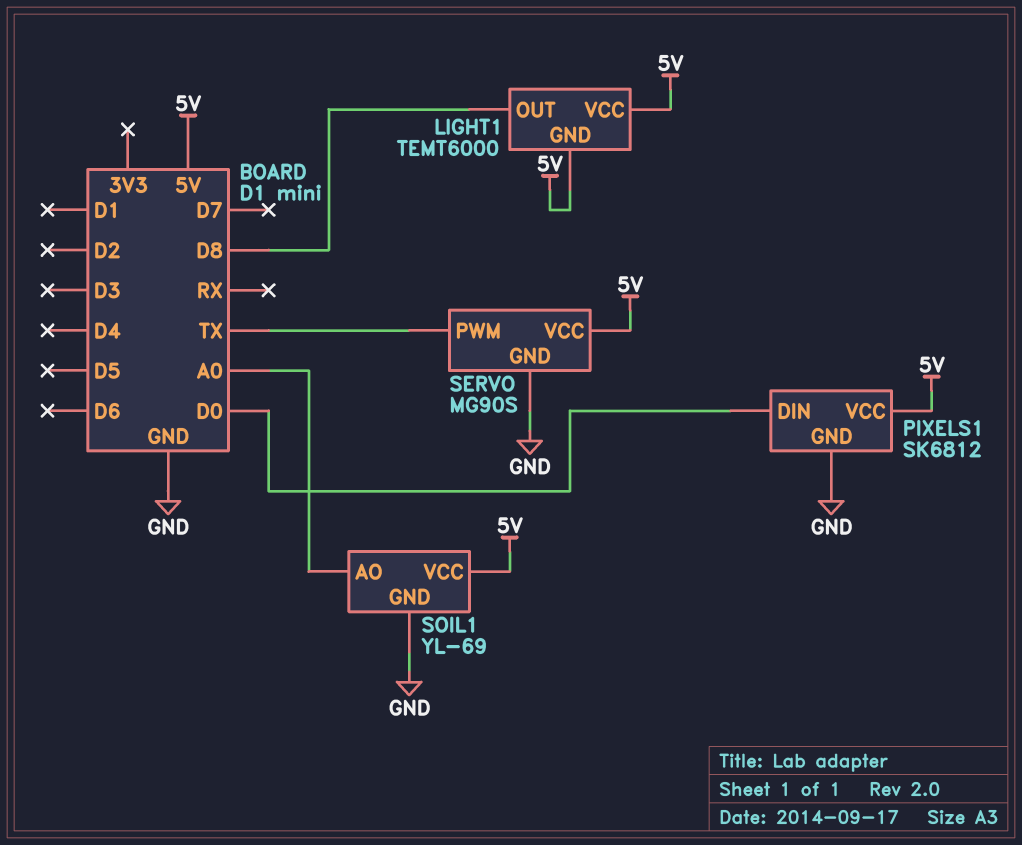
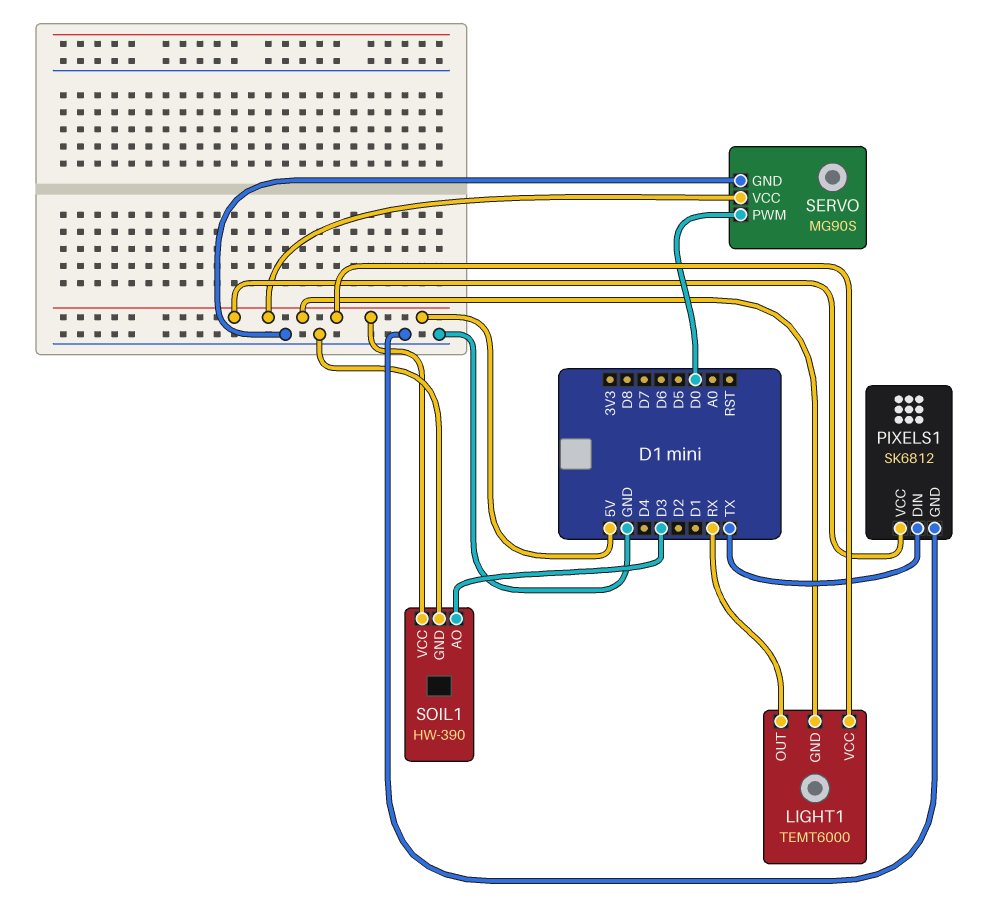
LIGHT1 pin OUT: D8 -> RX
PIXELS1 pin DIN: D0 -> TX
SERVO pin PWM: TX -> D0
SOIL1: YL-69 -> HW-390
SOIL1 pin AO: A0 -> D3

